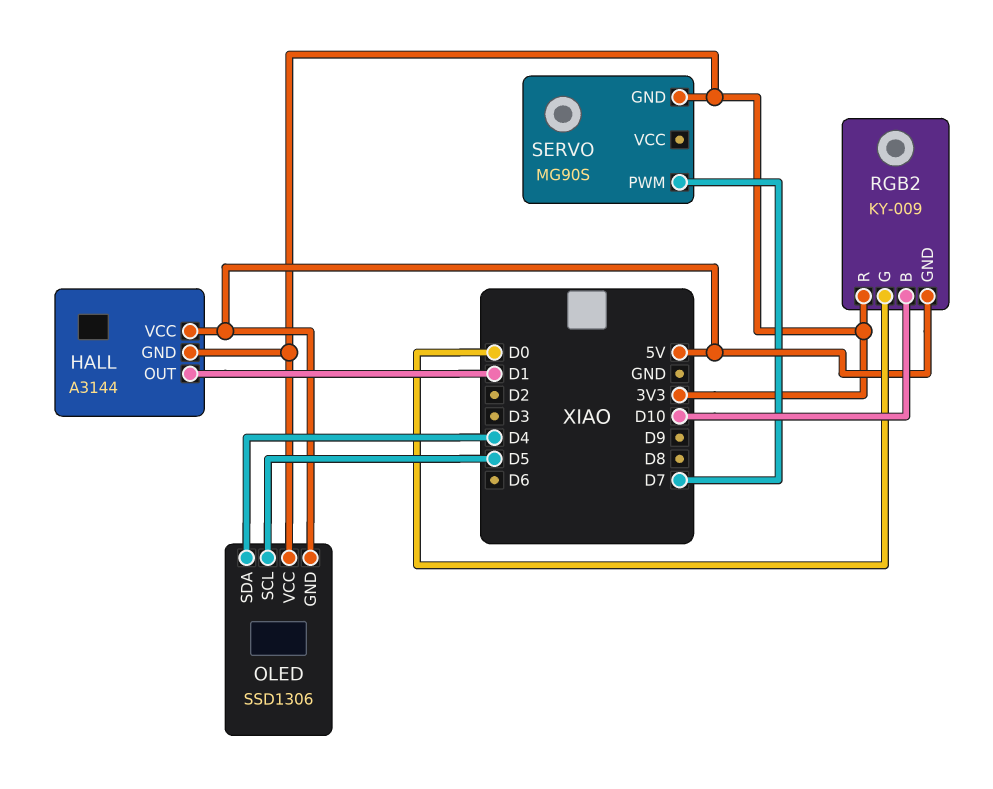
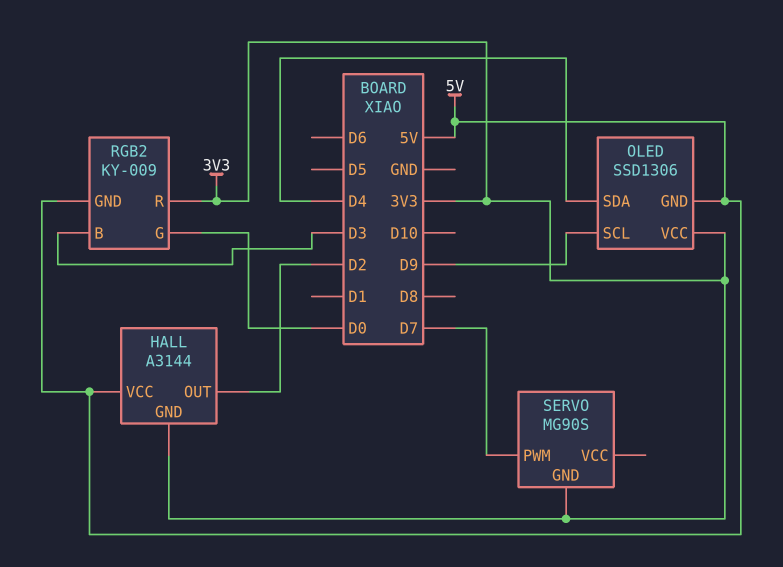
HALL pin OUT: D1 -> D2
OLED pin SCL: D5 -> D9
RGB2 pin B: D10 -> D3

